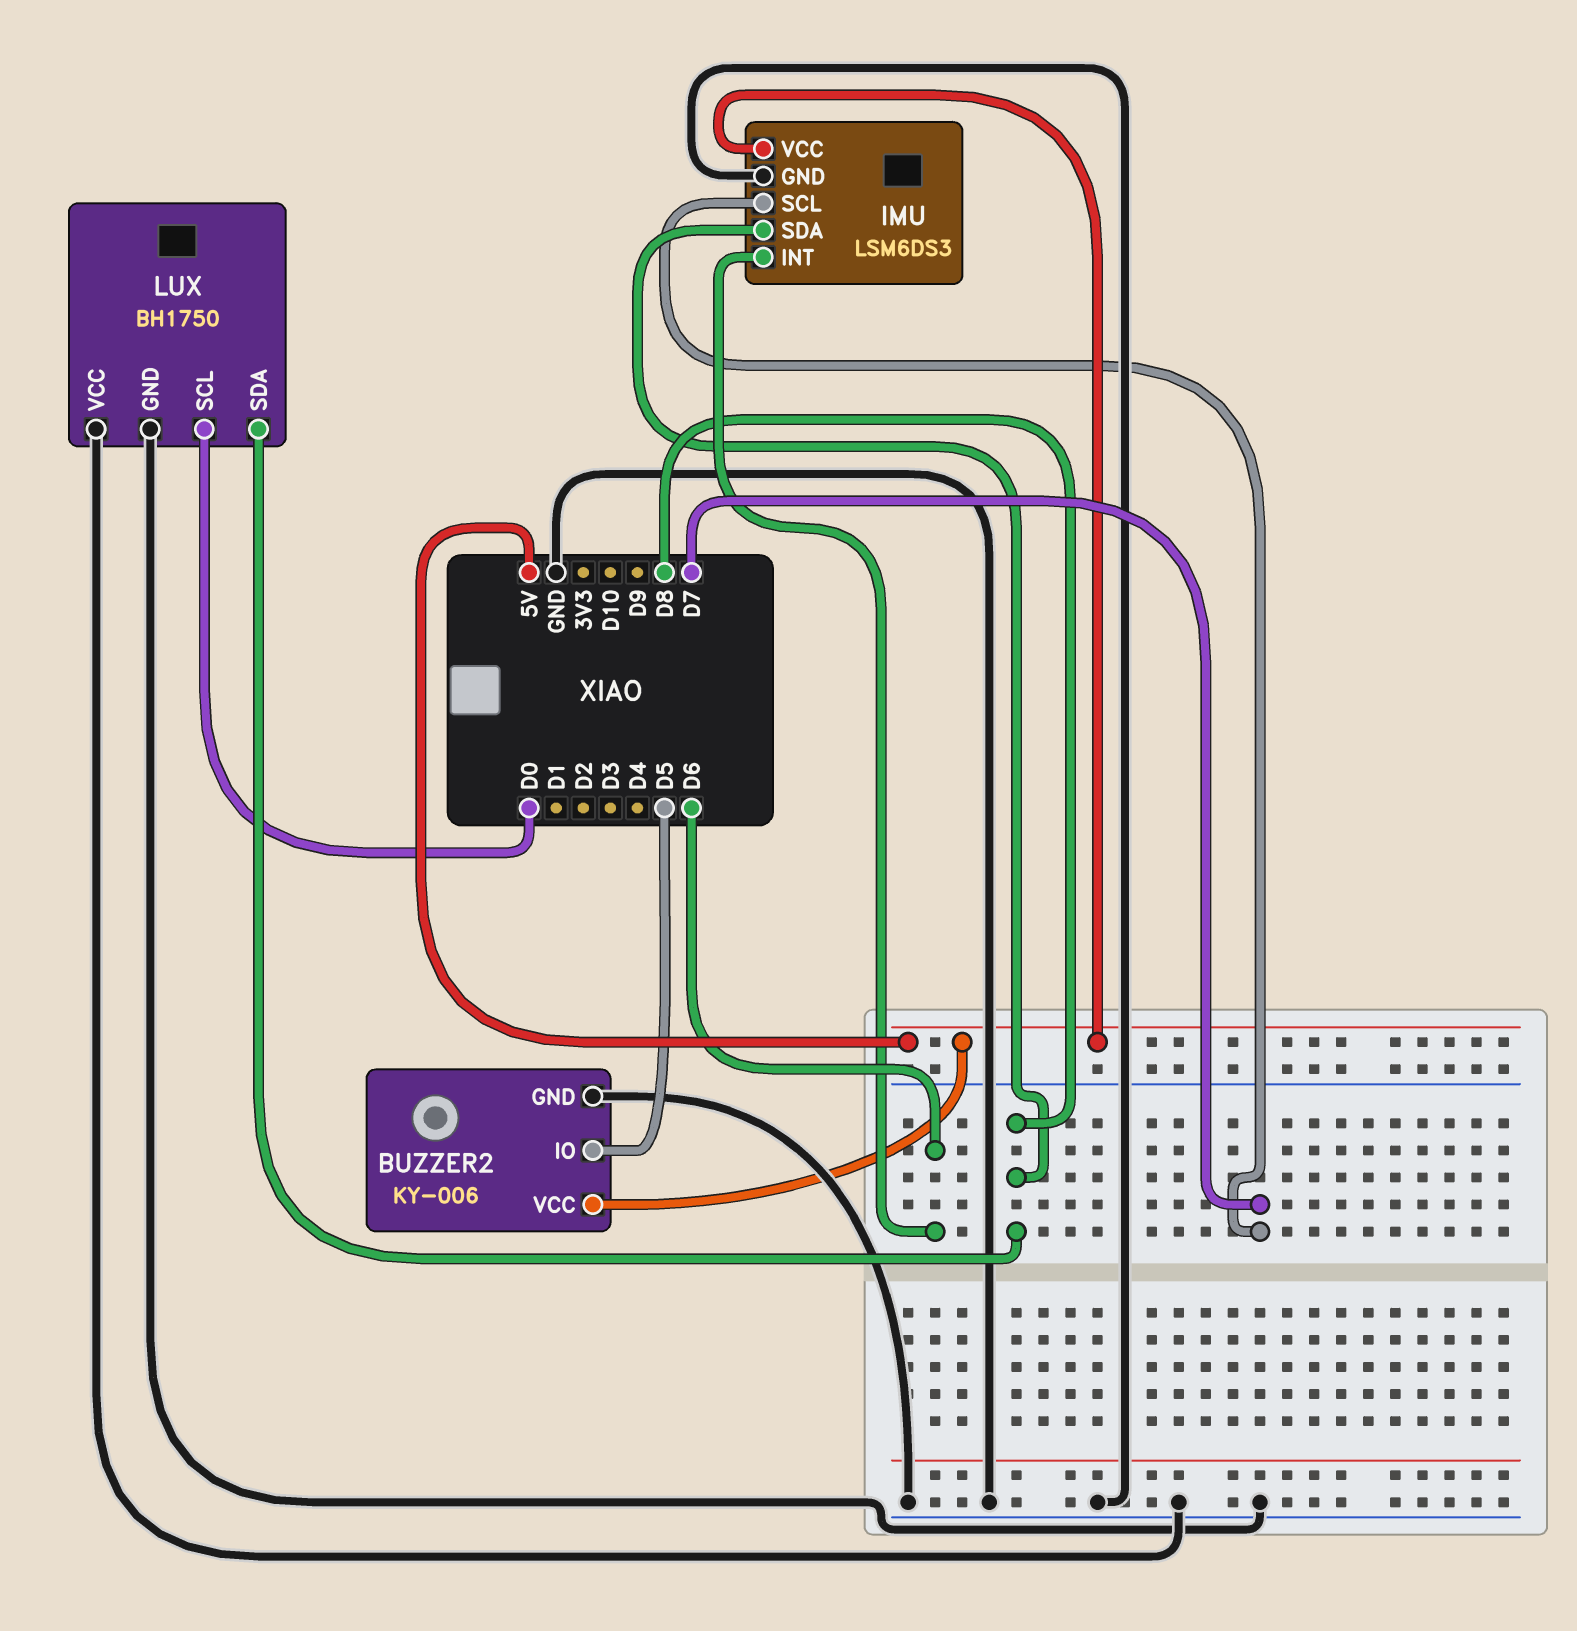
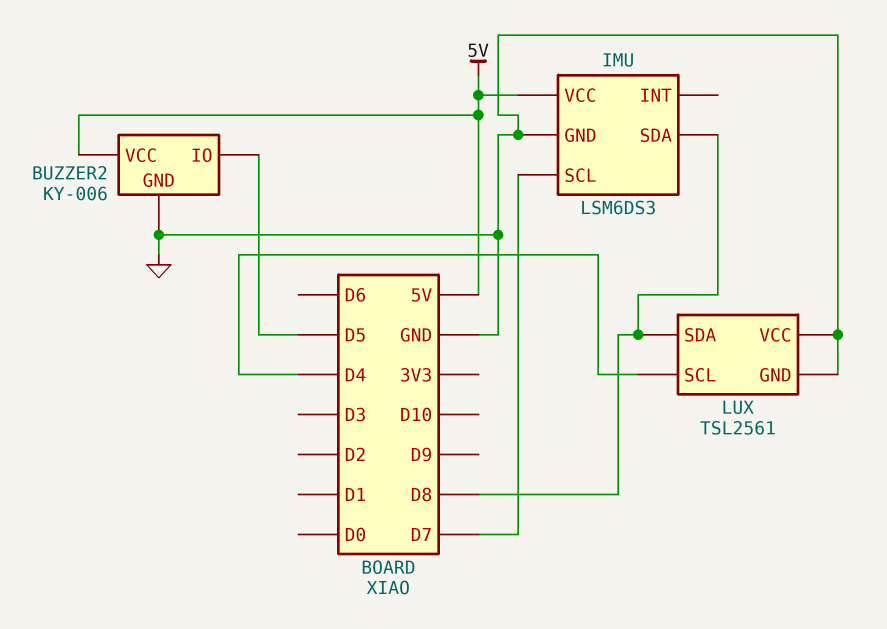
IMU pin INT: D6 -> none
LUX: BH1750 -> TSL2561
LUX pin SCL: D0 -> D4

